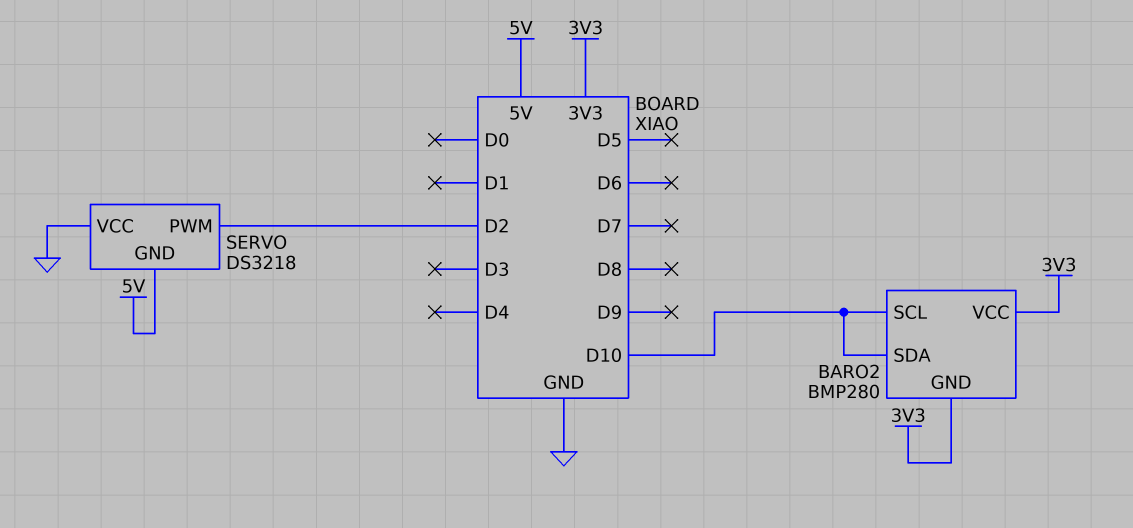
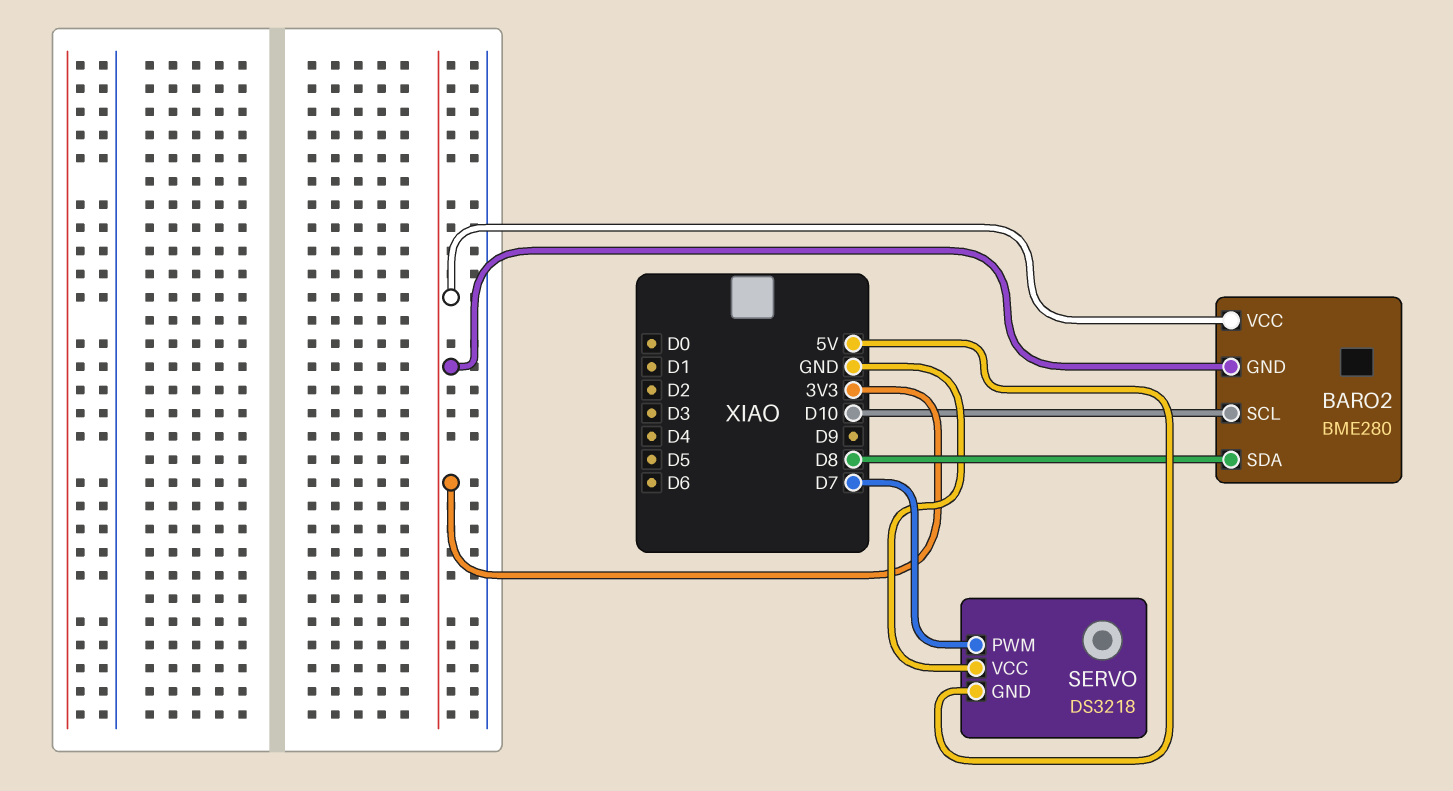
BARO2: BMP280 -> BME280
BARO2 pin SDA: D10 -> D8
SERVO pin PWM: D2 -> D7

